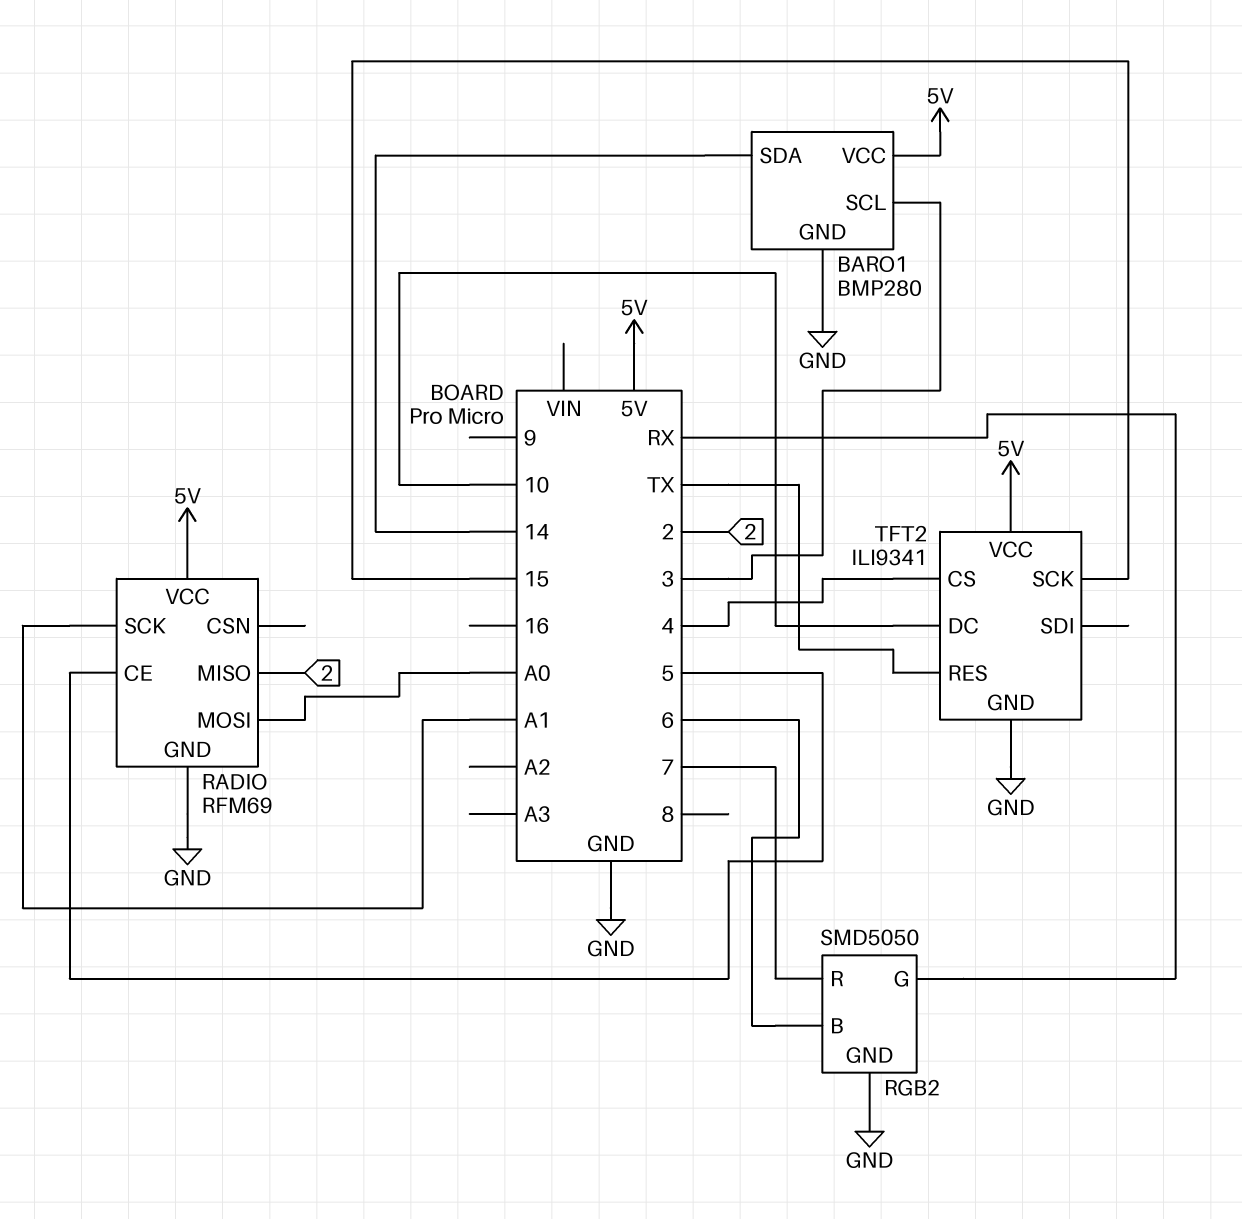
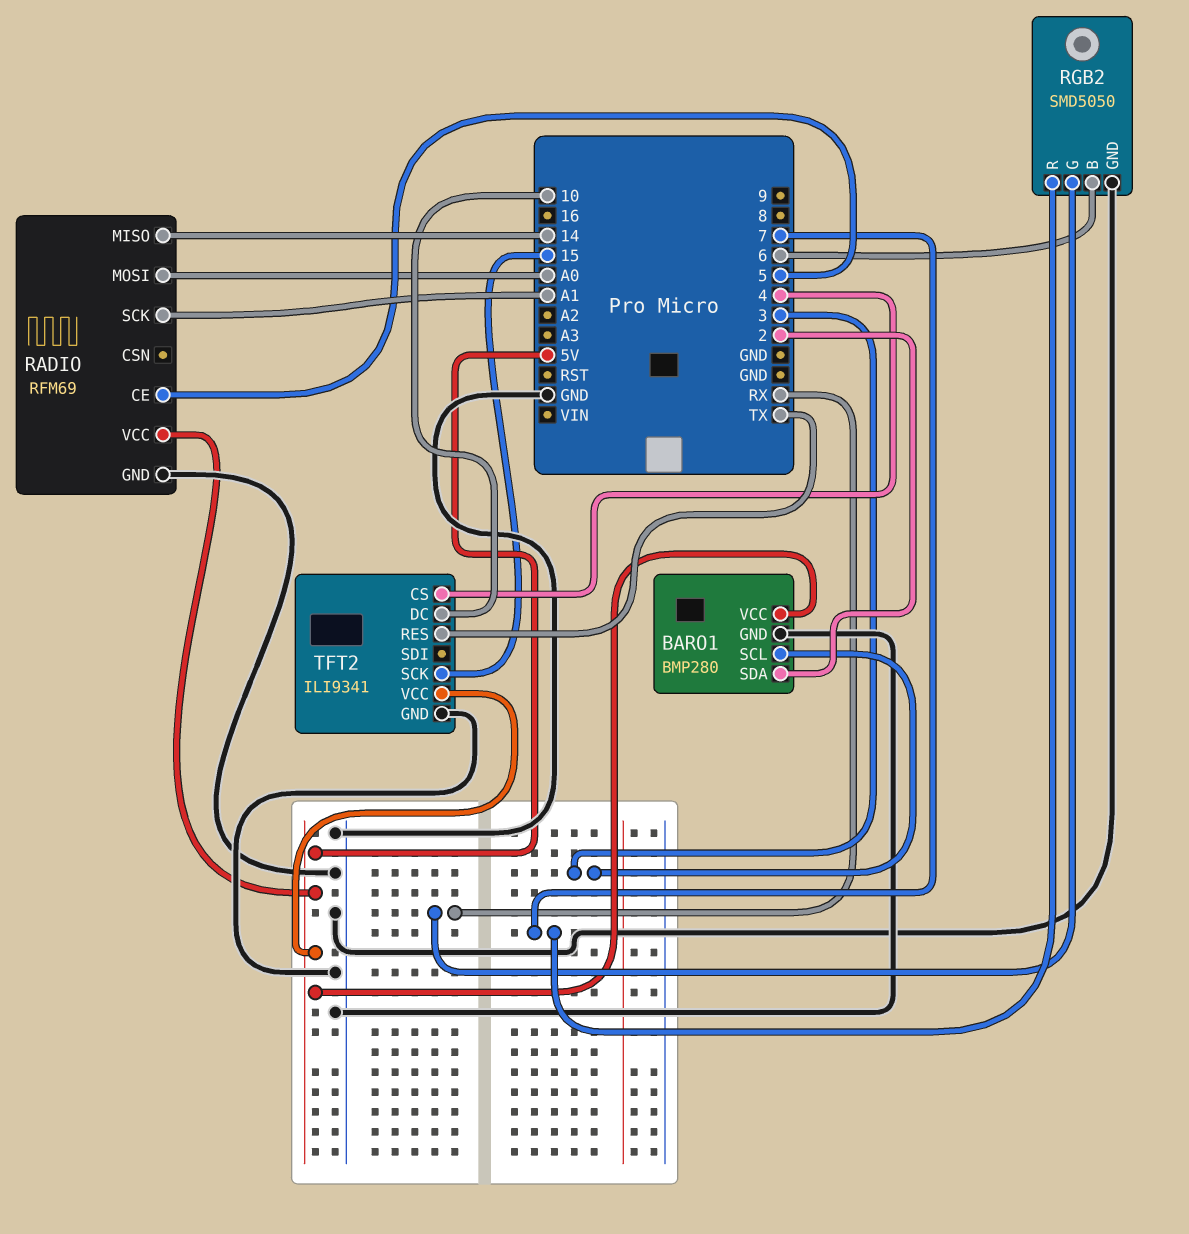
BARO1 pin SDA: 14 -> 2
RADIO pin MISO: 2 -> 14

